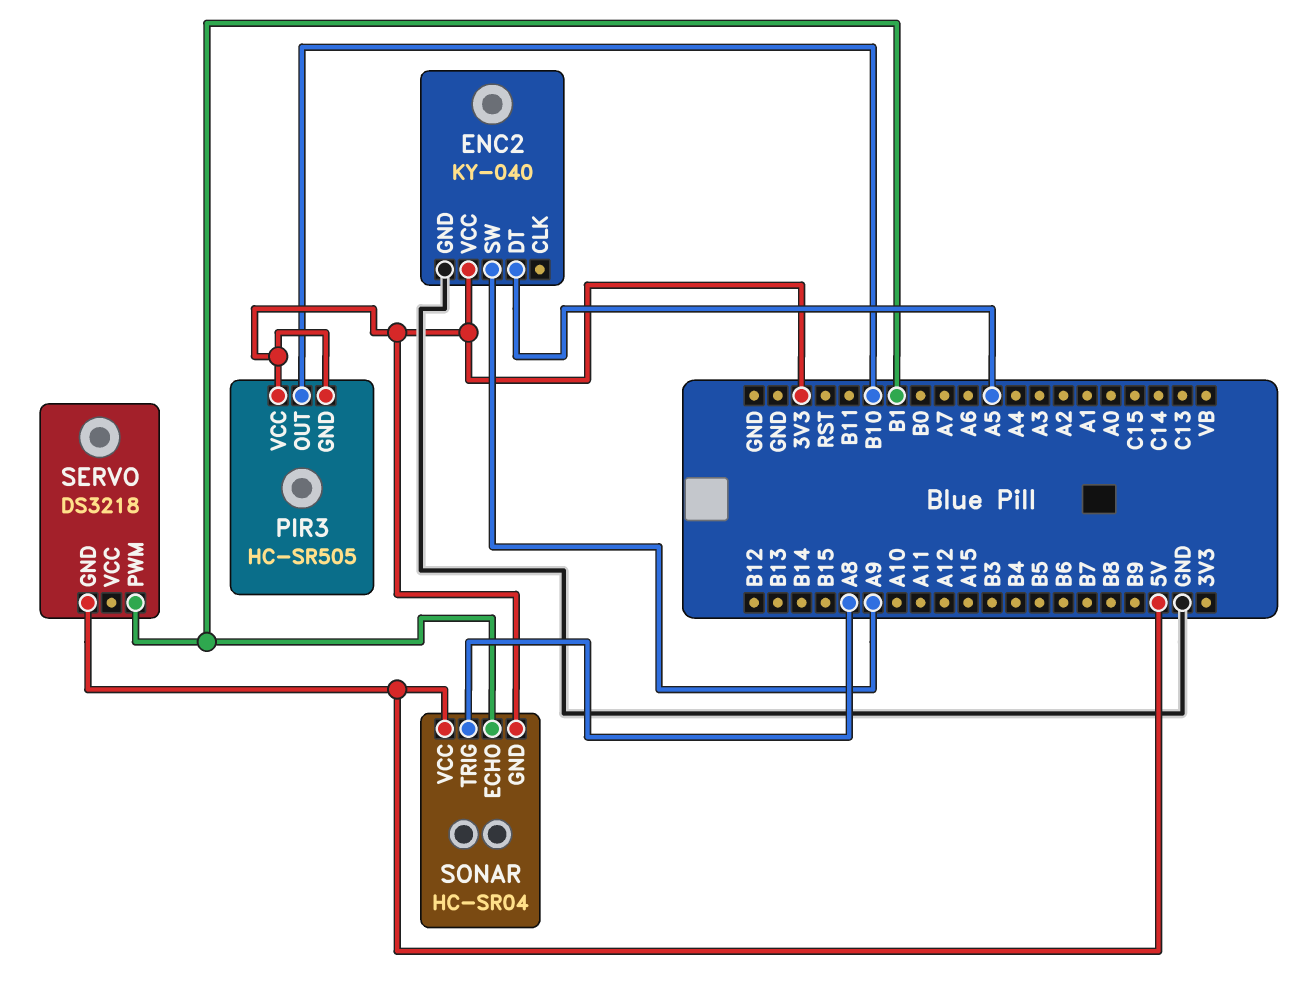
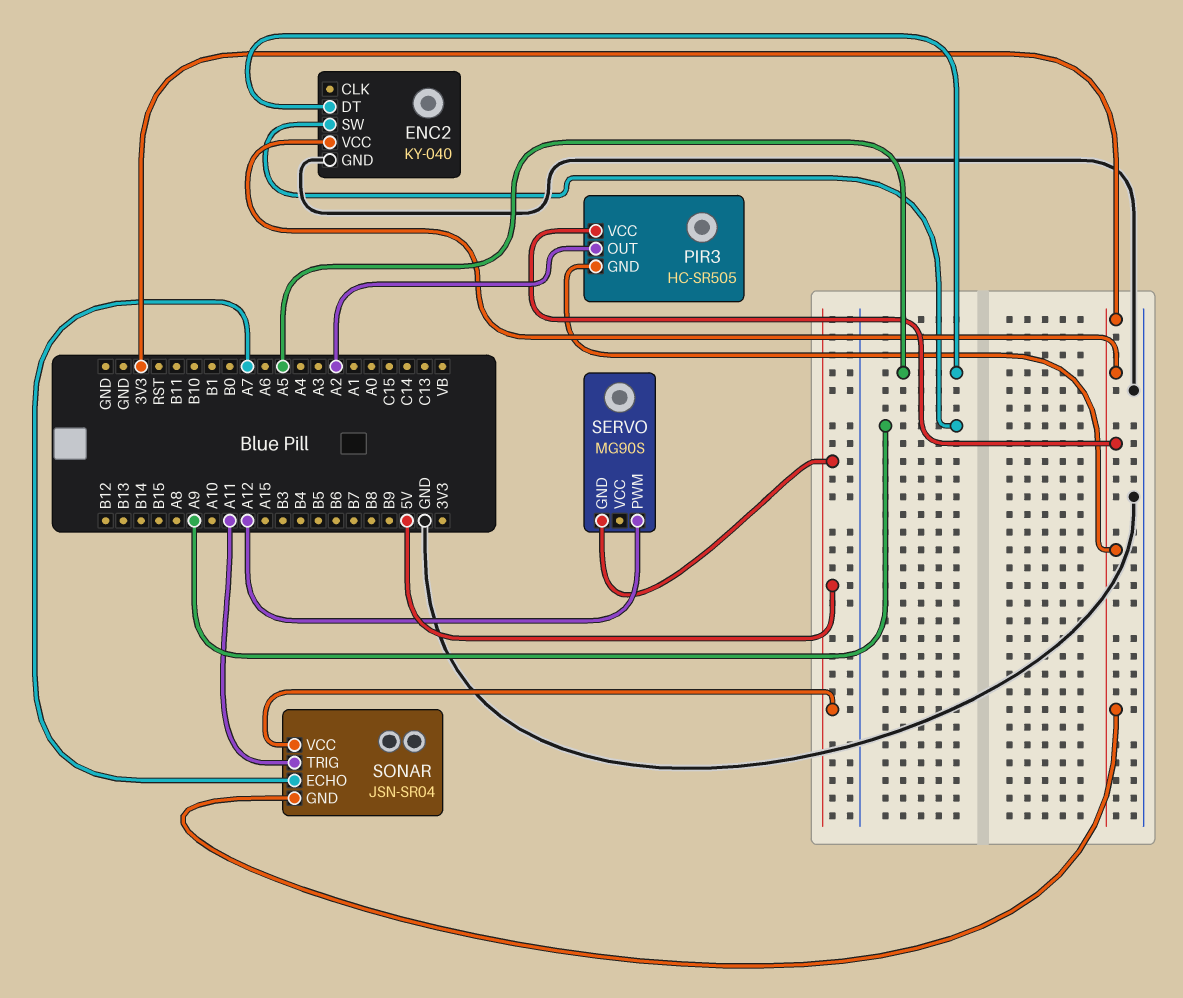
PIR3 pin OUT: B10 -> A2
SERVO: DS3218 -> MG90S
SERVO pin PWM: B1 -> A12
SONAR: HC-SR04 -> JSN-SR04
SONAR pin ECHO: B1 -> A7
SONAR pin TRIG: A8 -> A11

